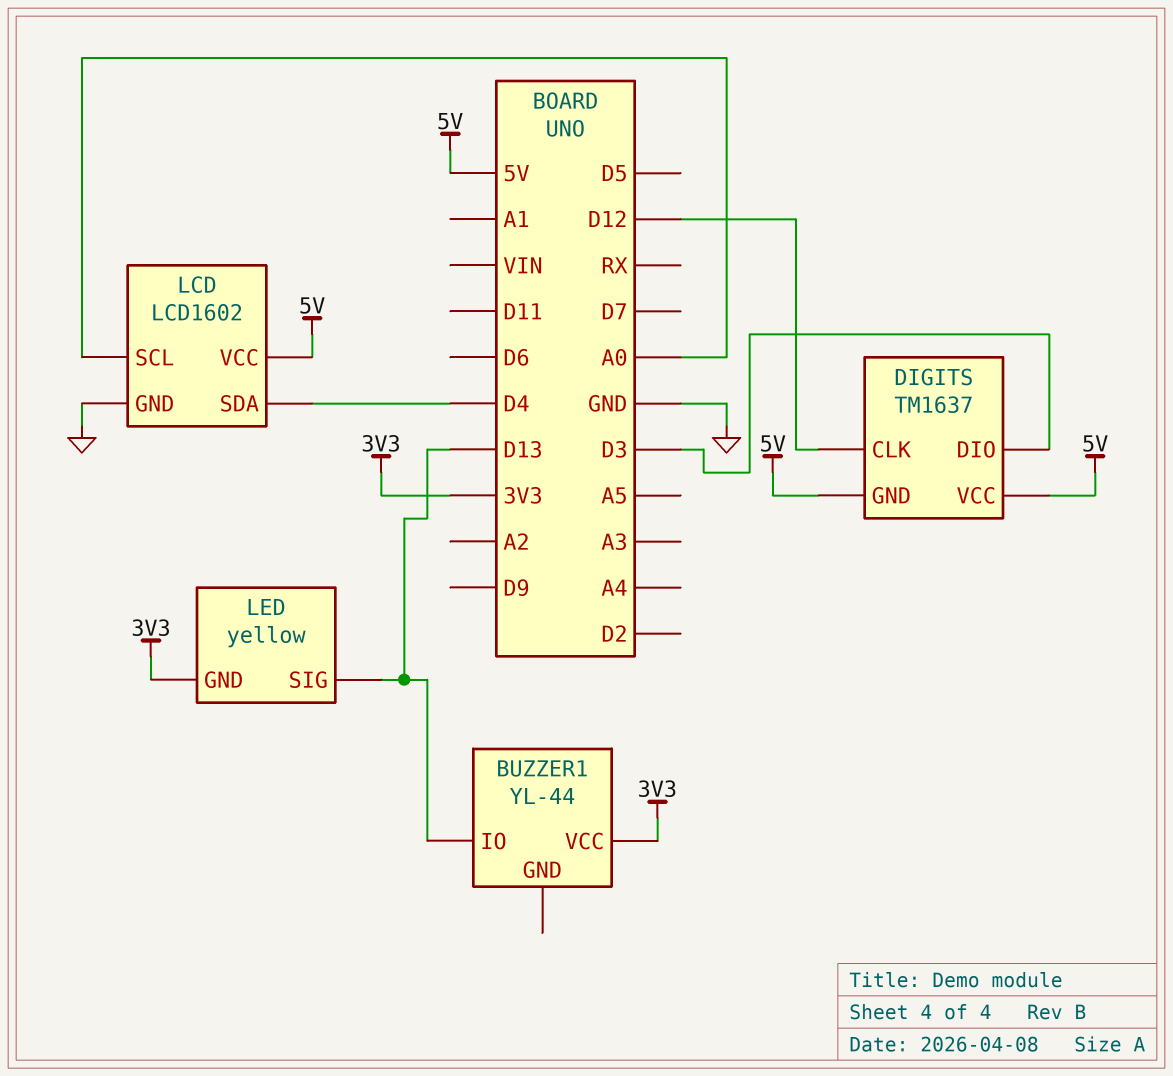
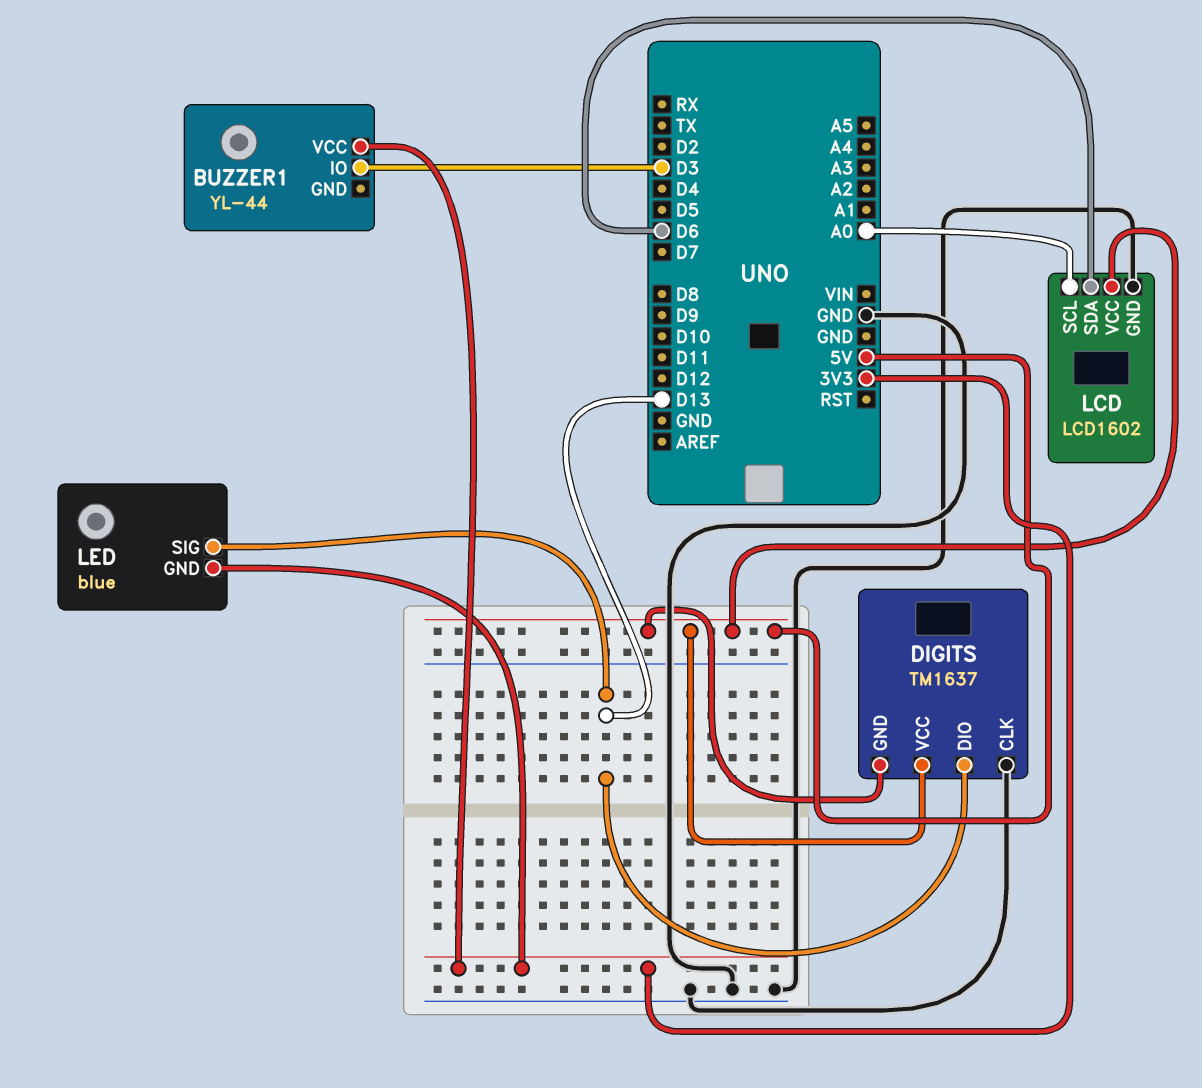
BUZZER1 pin IO: D13 -> D3
DIGITS pin CLK: D12 -> GND
DIGITS pin DIO: D3 -> D13
LCD pin SDA: D4 -> D6
LED: yellow -> blue

